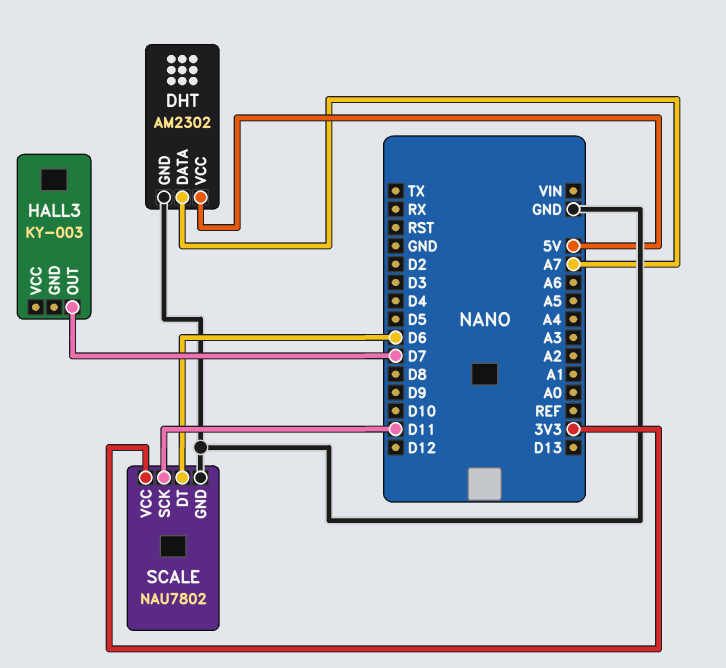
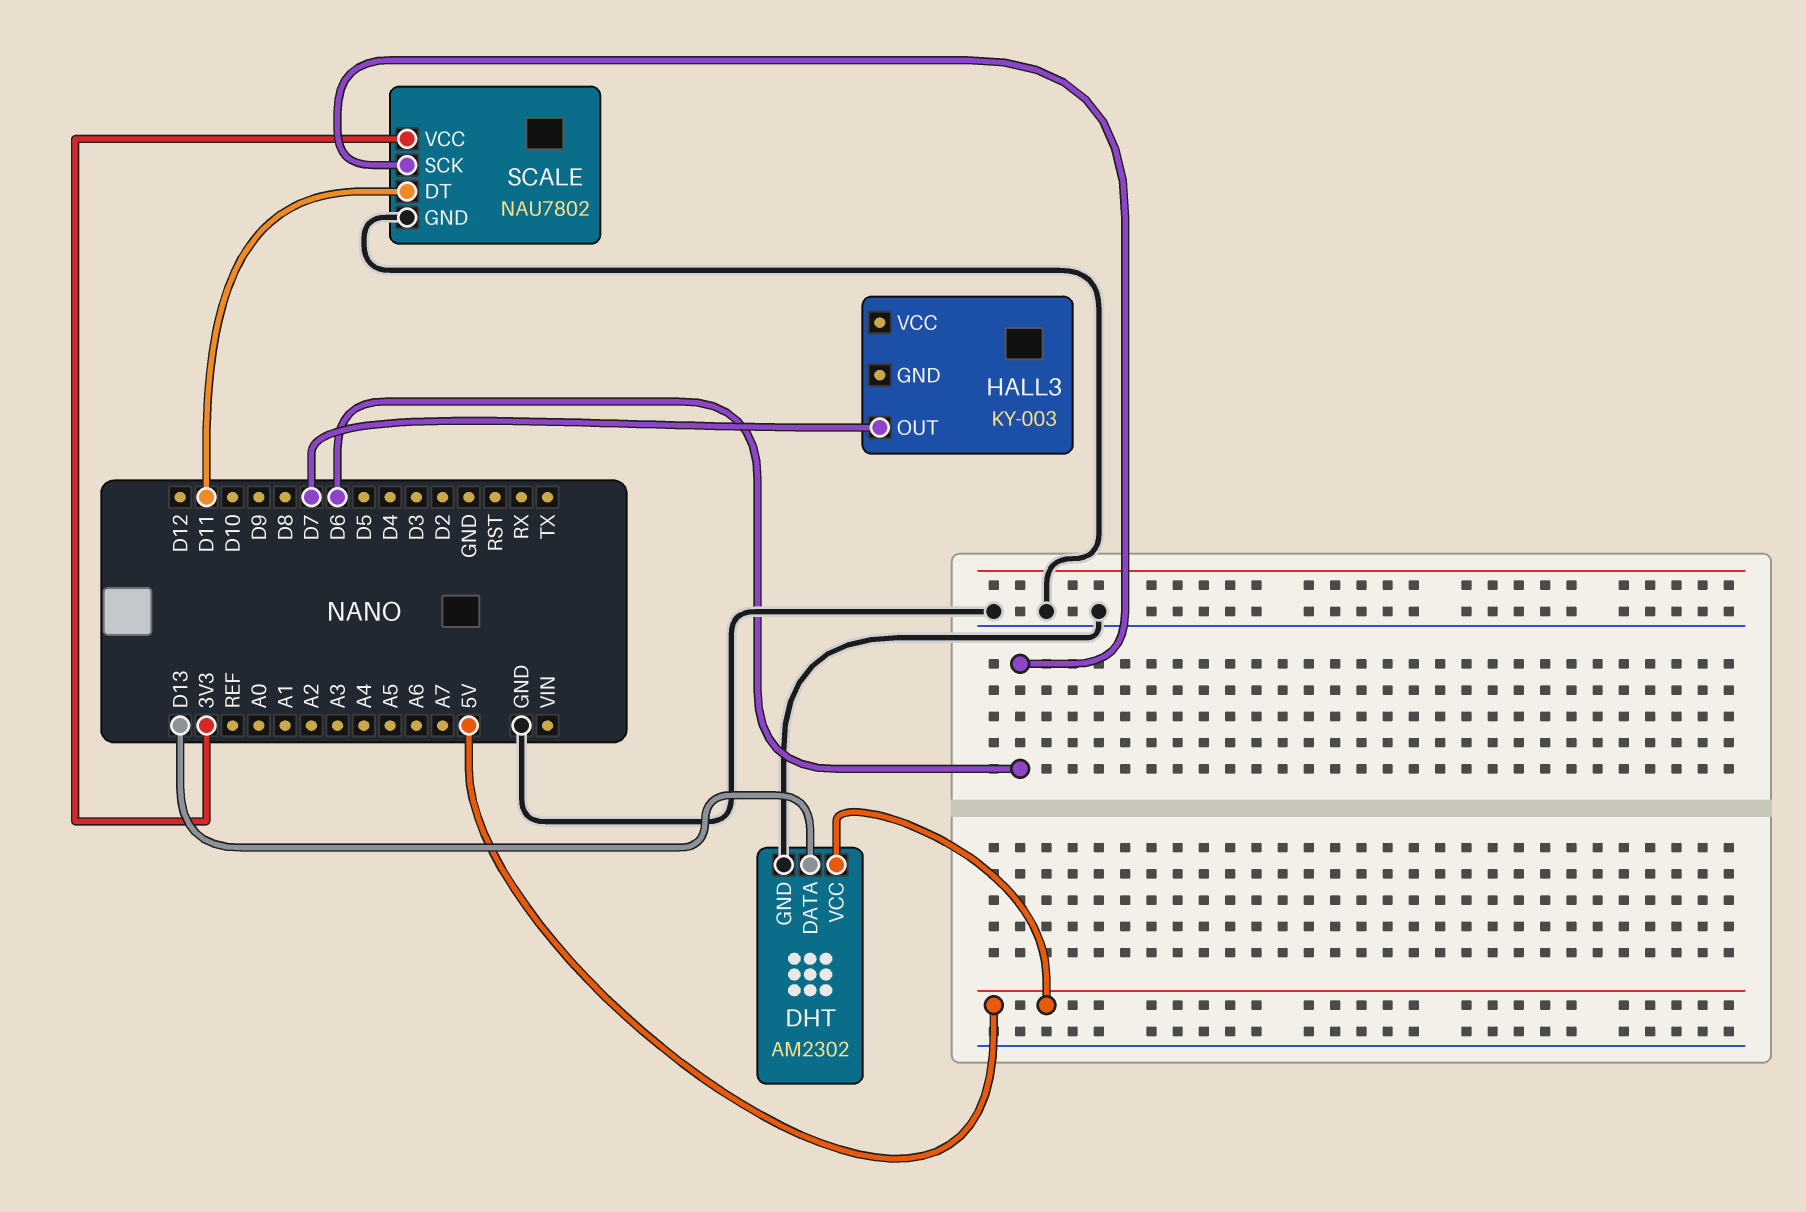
DHT pin DATA: A7 -> D13
SCALE pin DT: D6 -> D11
SCALE pin SCK: D11 -> D6

